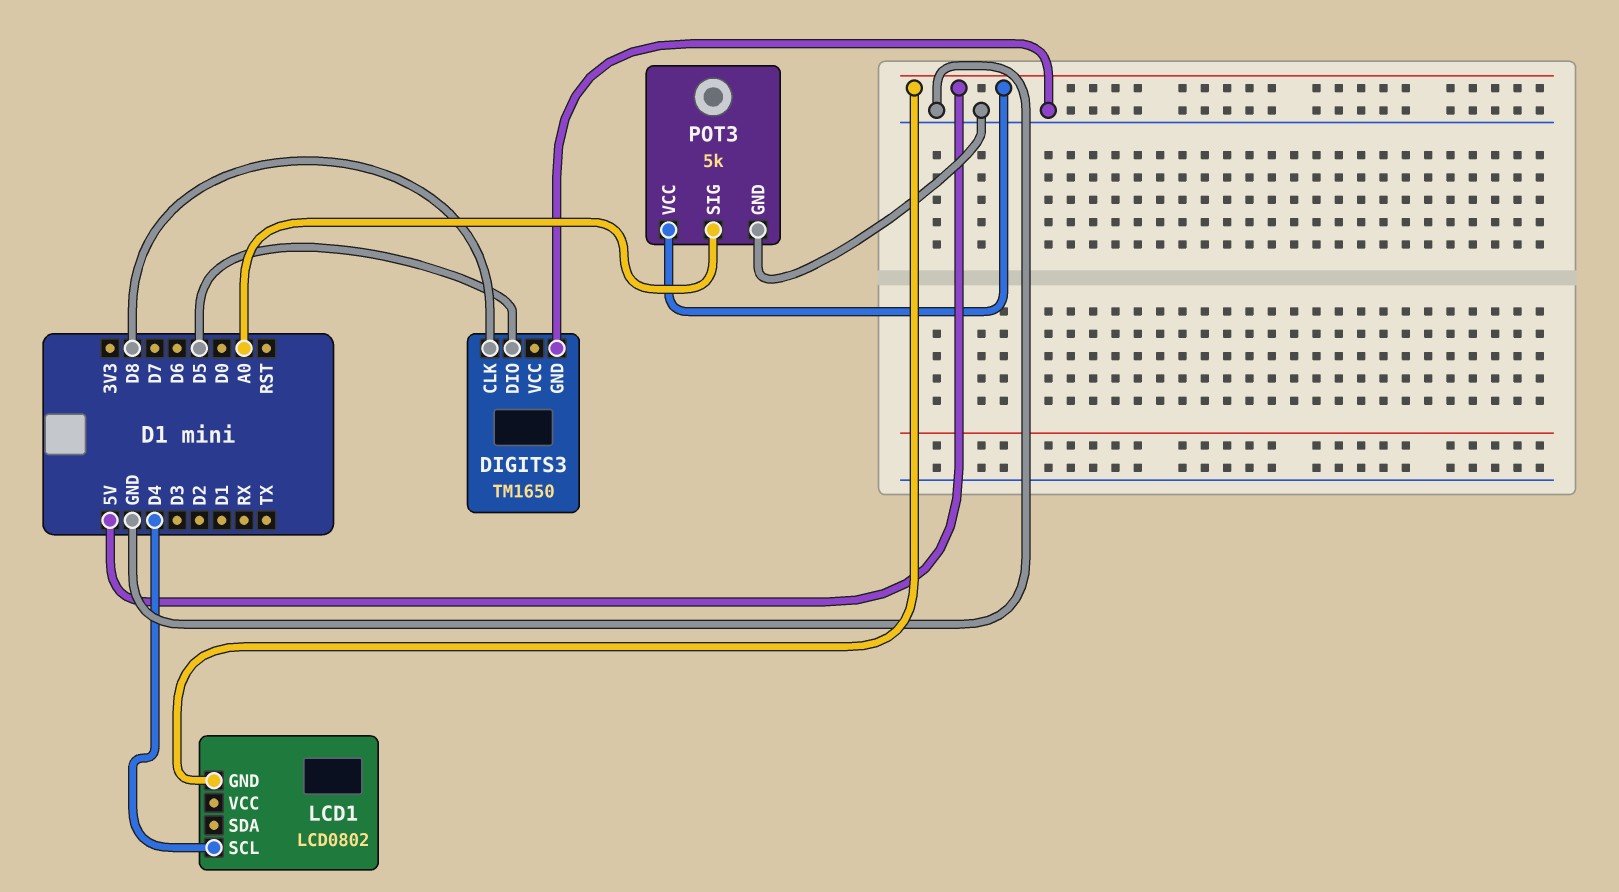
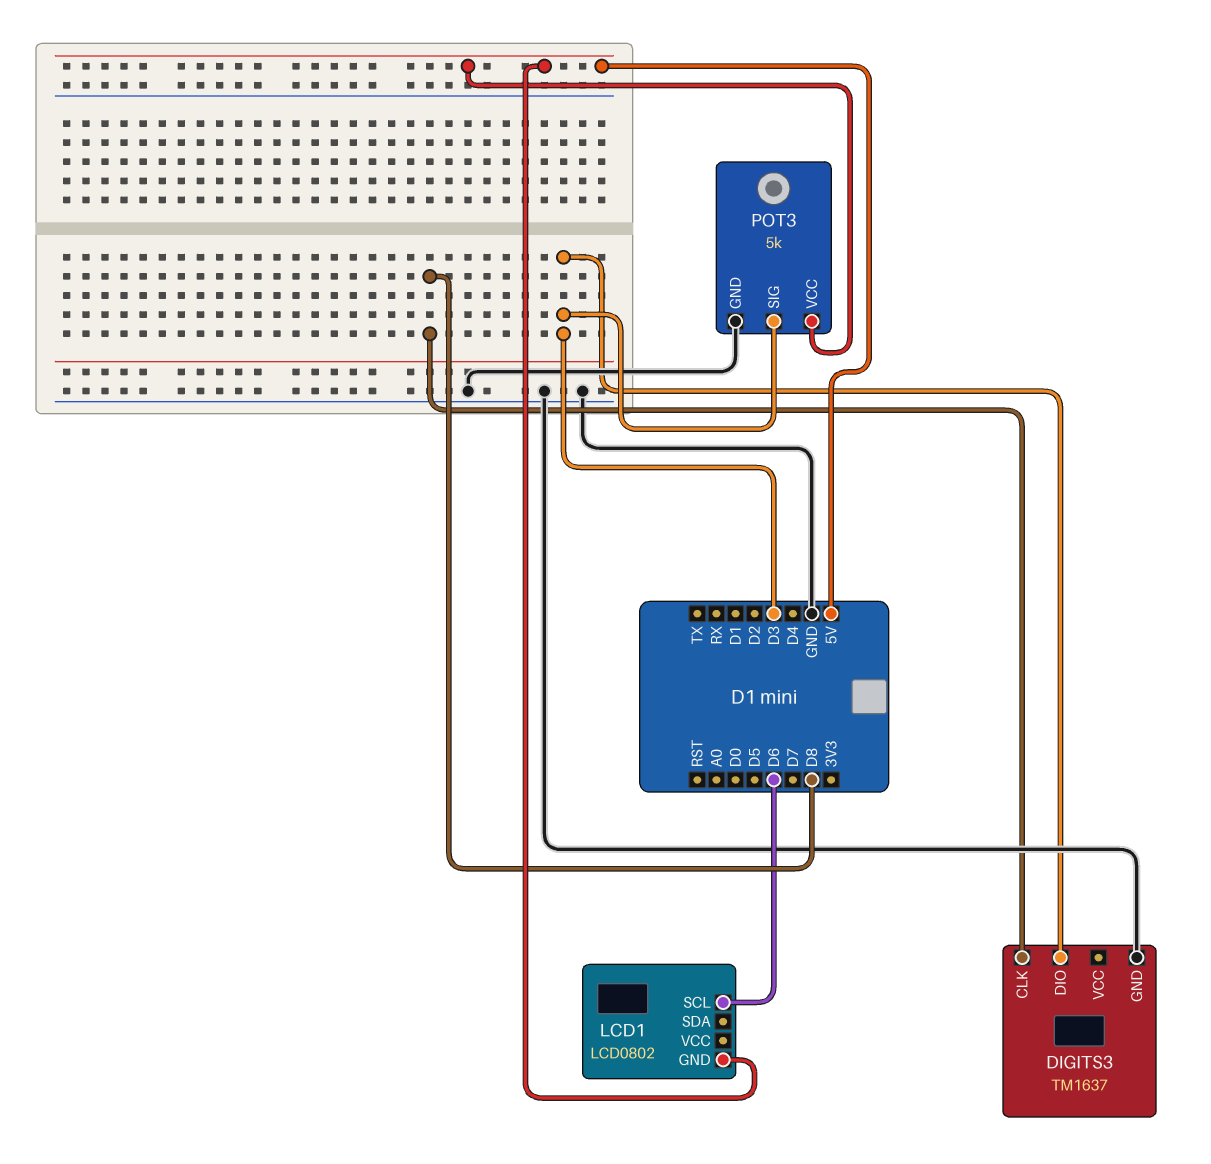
DIGITS3: TM1650 -> TM1637
DIGITS3 pin DIO: D5 -> D3
LCD1 pin SCL: D4 -> D6
POT3 pin SIG: A0 -> D3

